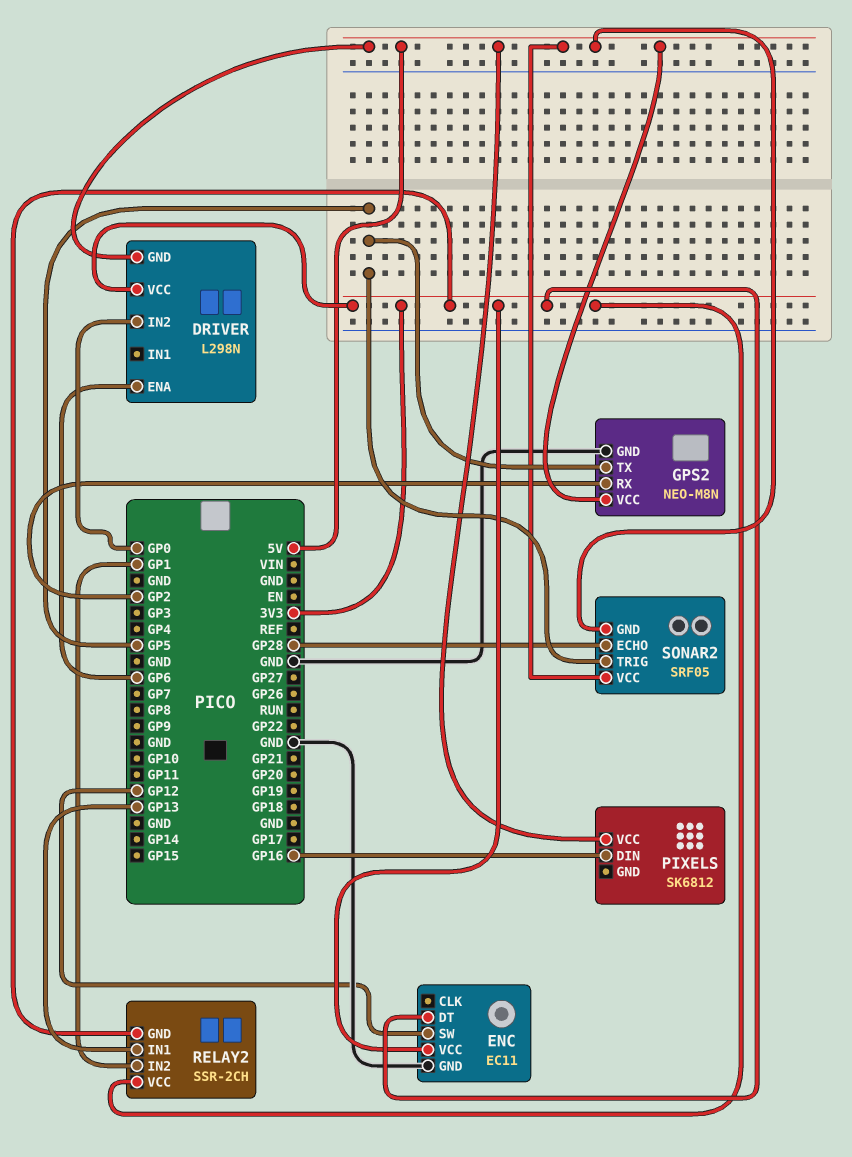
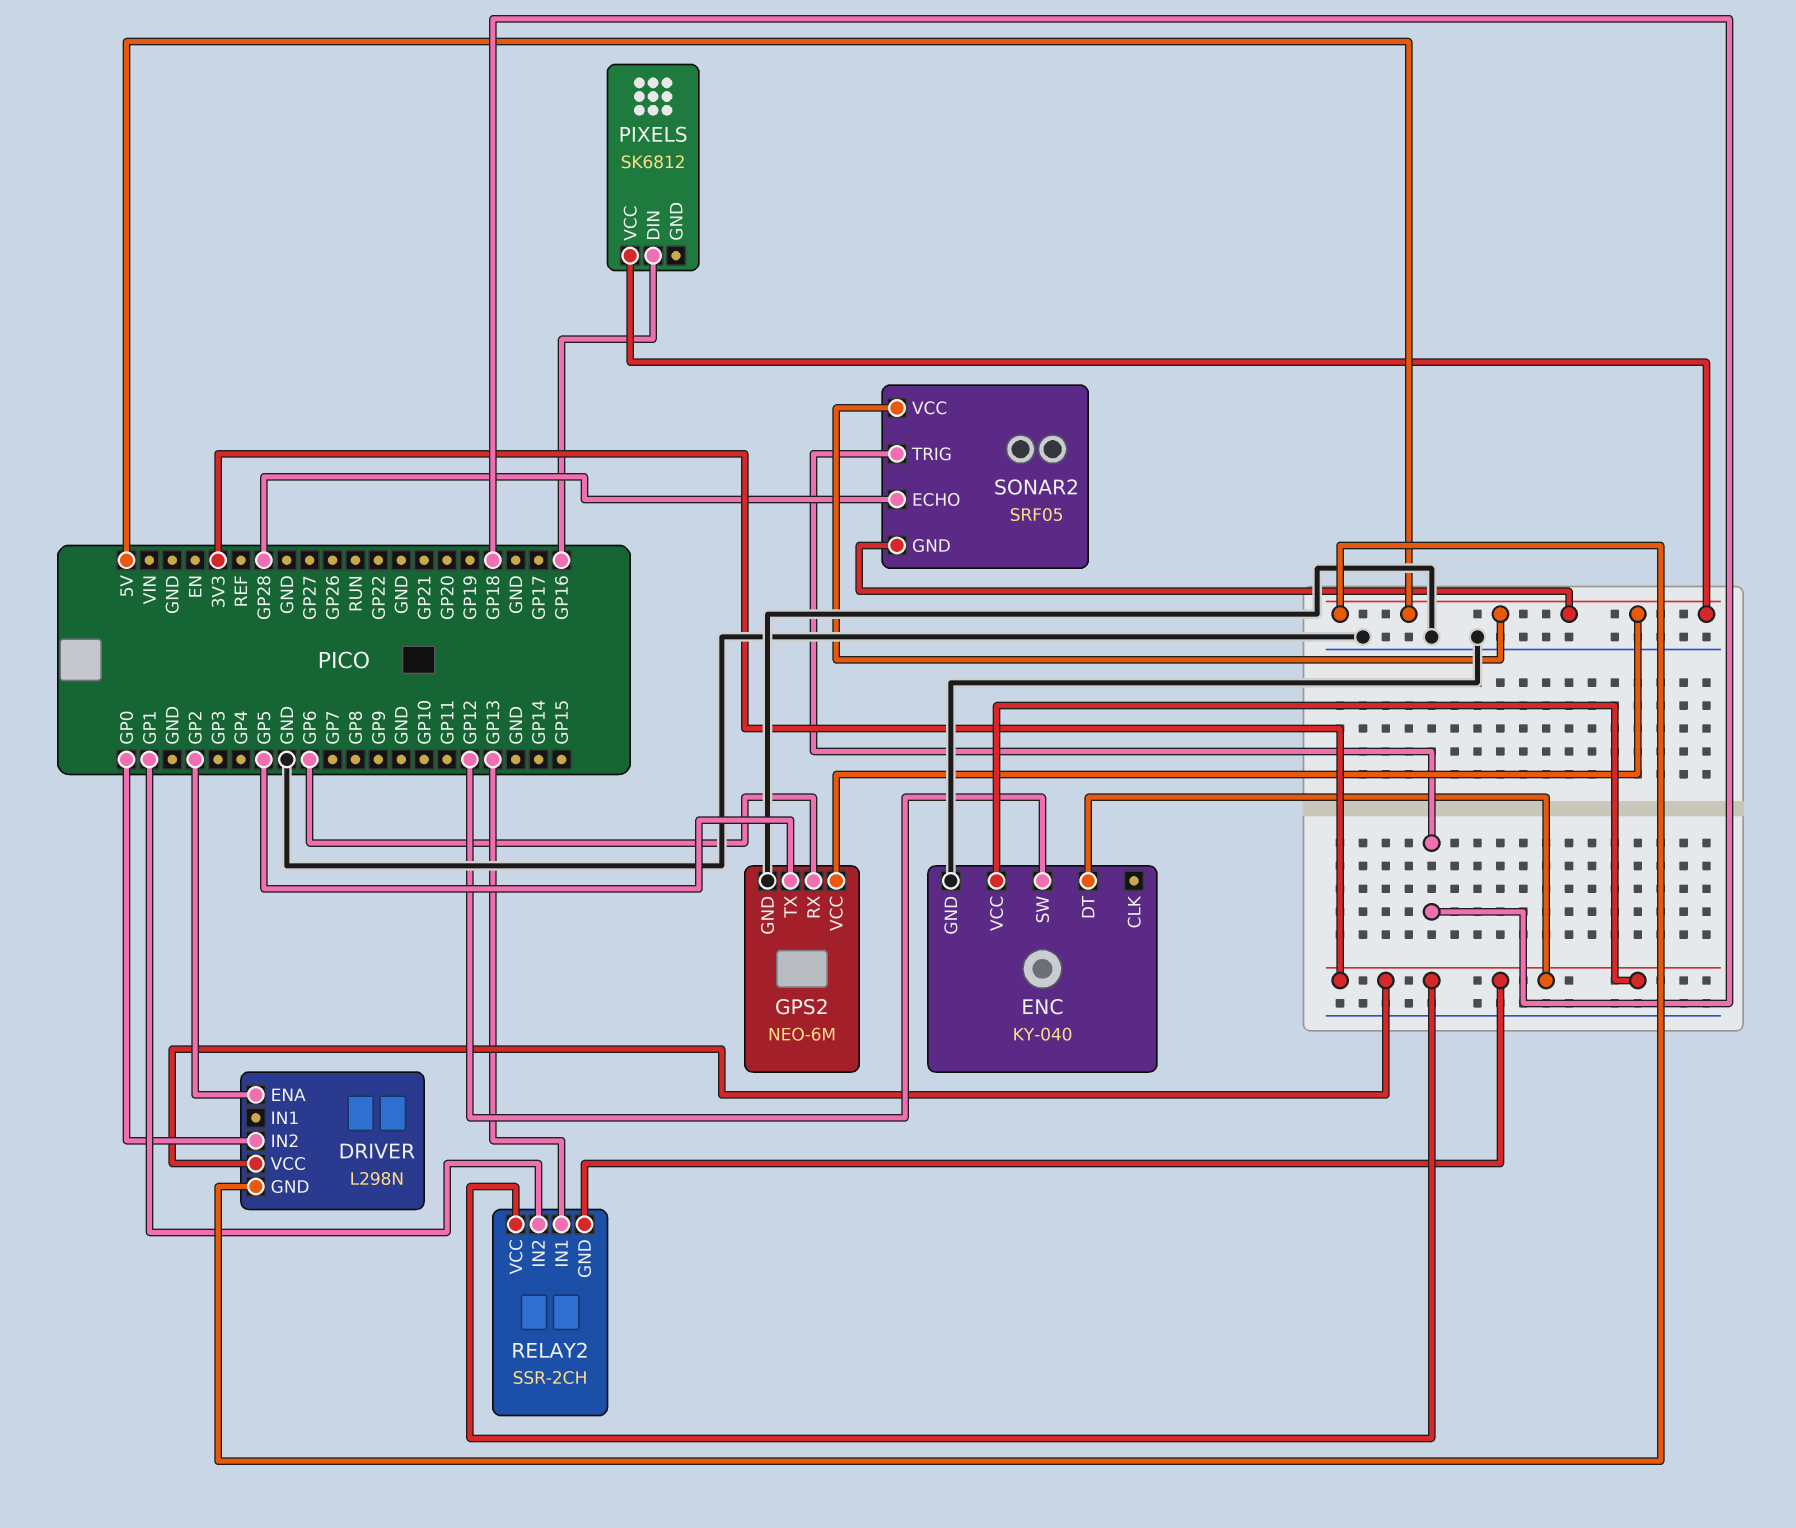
DRIVER pin ENA: GP6 -> GP2
ENC: EC11 -> KY-040
GPS2: NEO-M8N -> NEO-6M
GPS2 pin RX: GP2 -> GP6
SONAR2 pin TRIG: GP5 -> GP18

